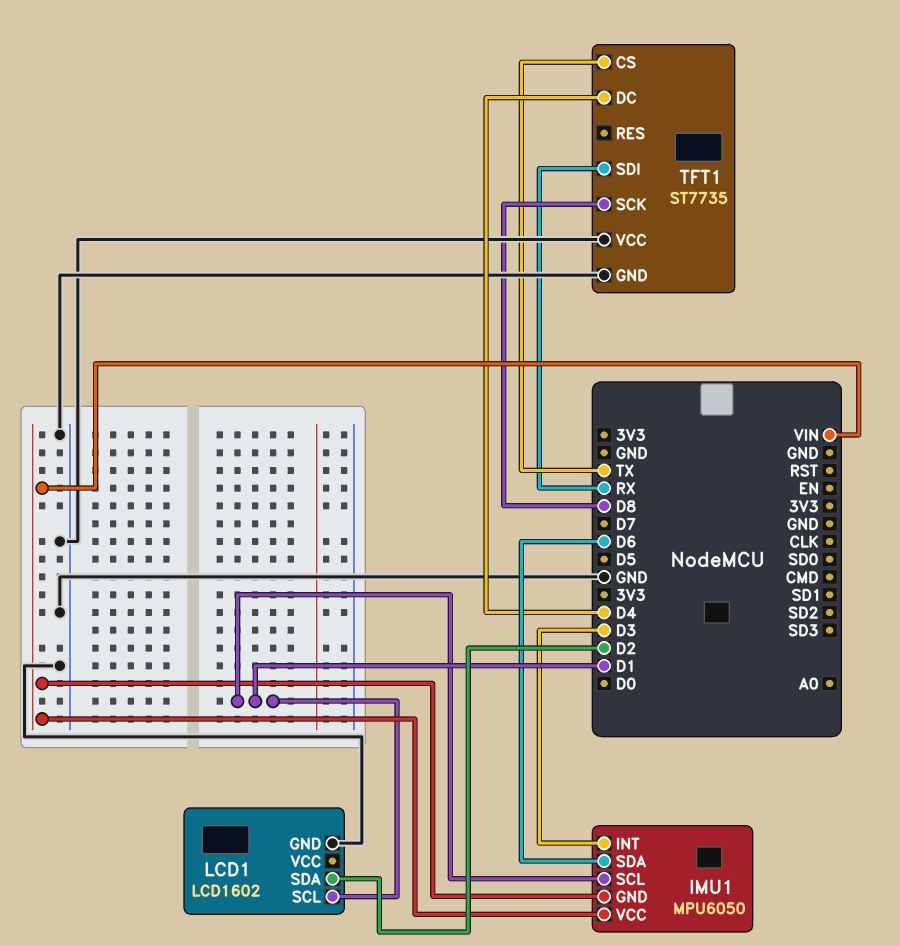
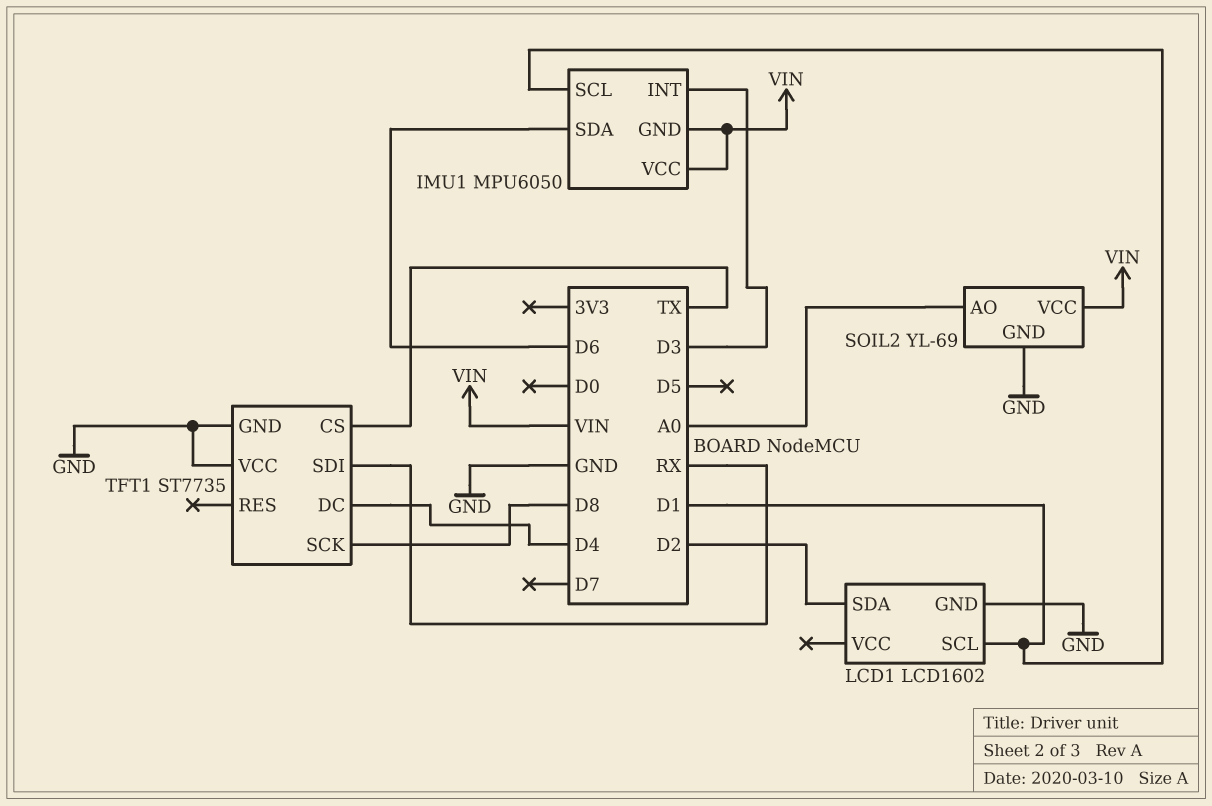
SOIL2: none -> YL-69
SOIL2 pin AO: none -> A0
SOIL2 pin GND: none -> GND
SOIL2 pin VCC: none -> VIN

